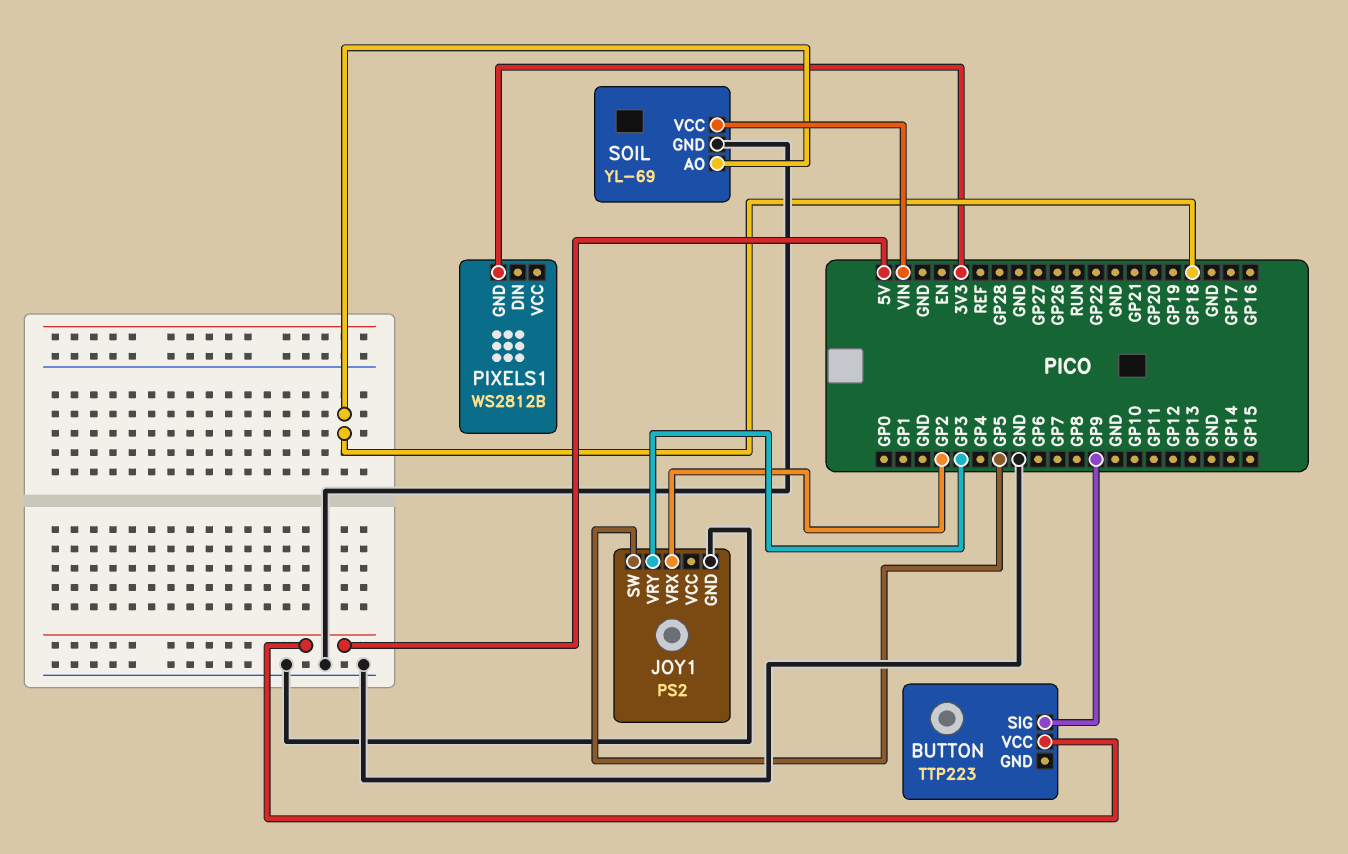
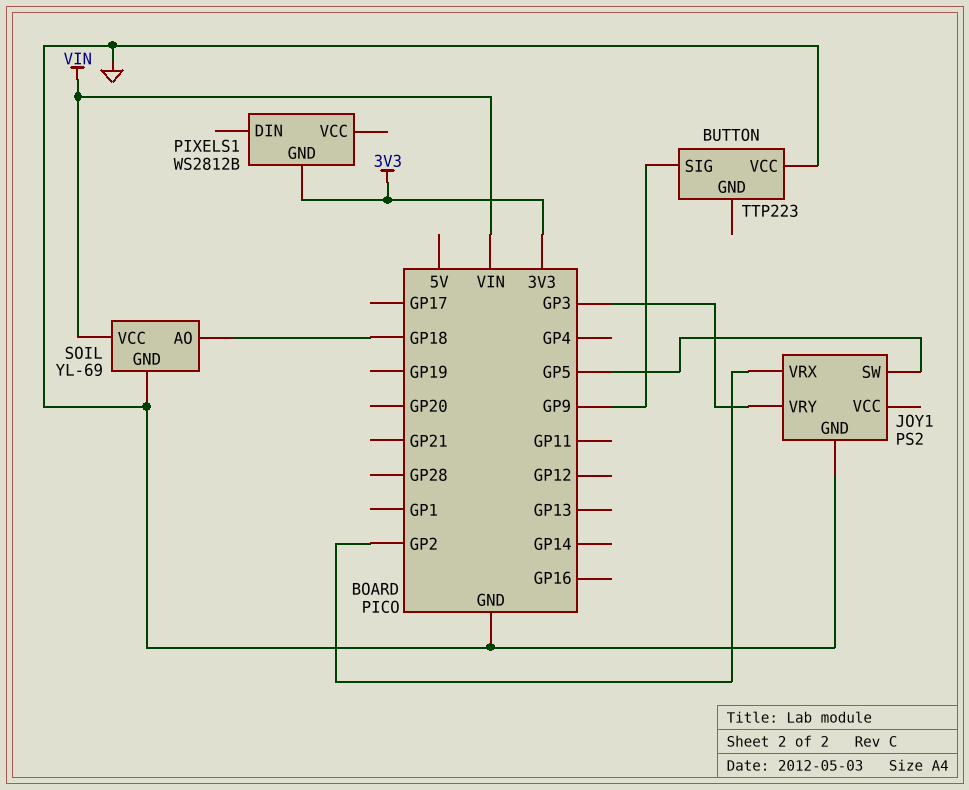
BUTTON pin VCC: 5V -> GND

